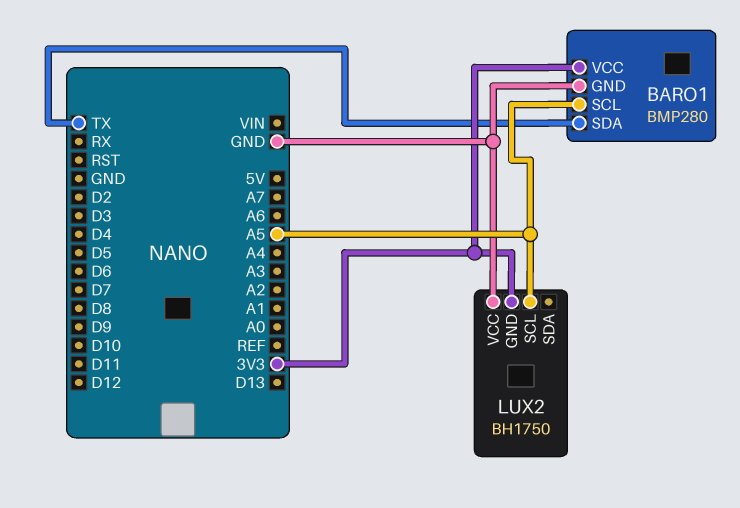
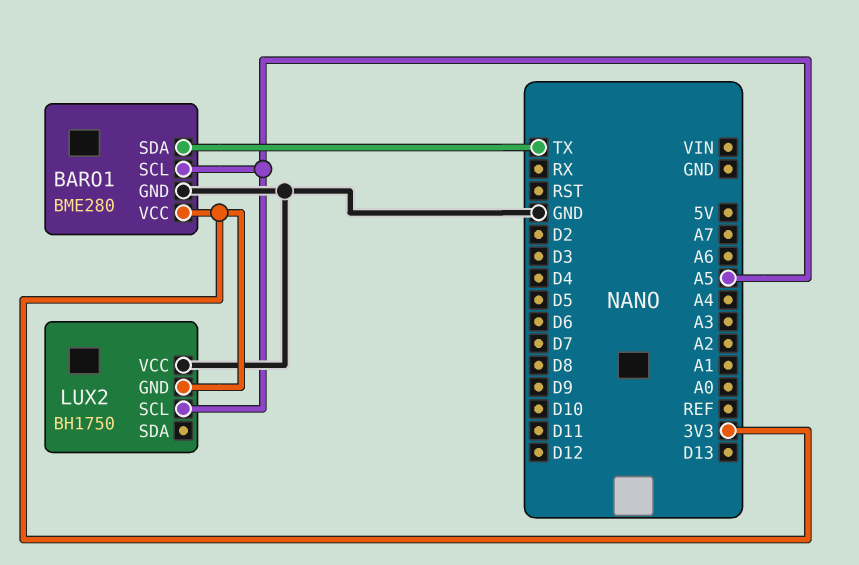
BARO1: BMP280 -> BME280

